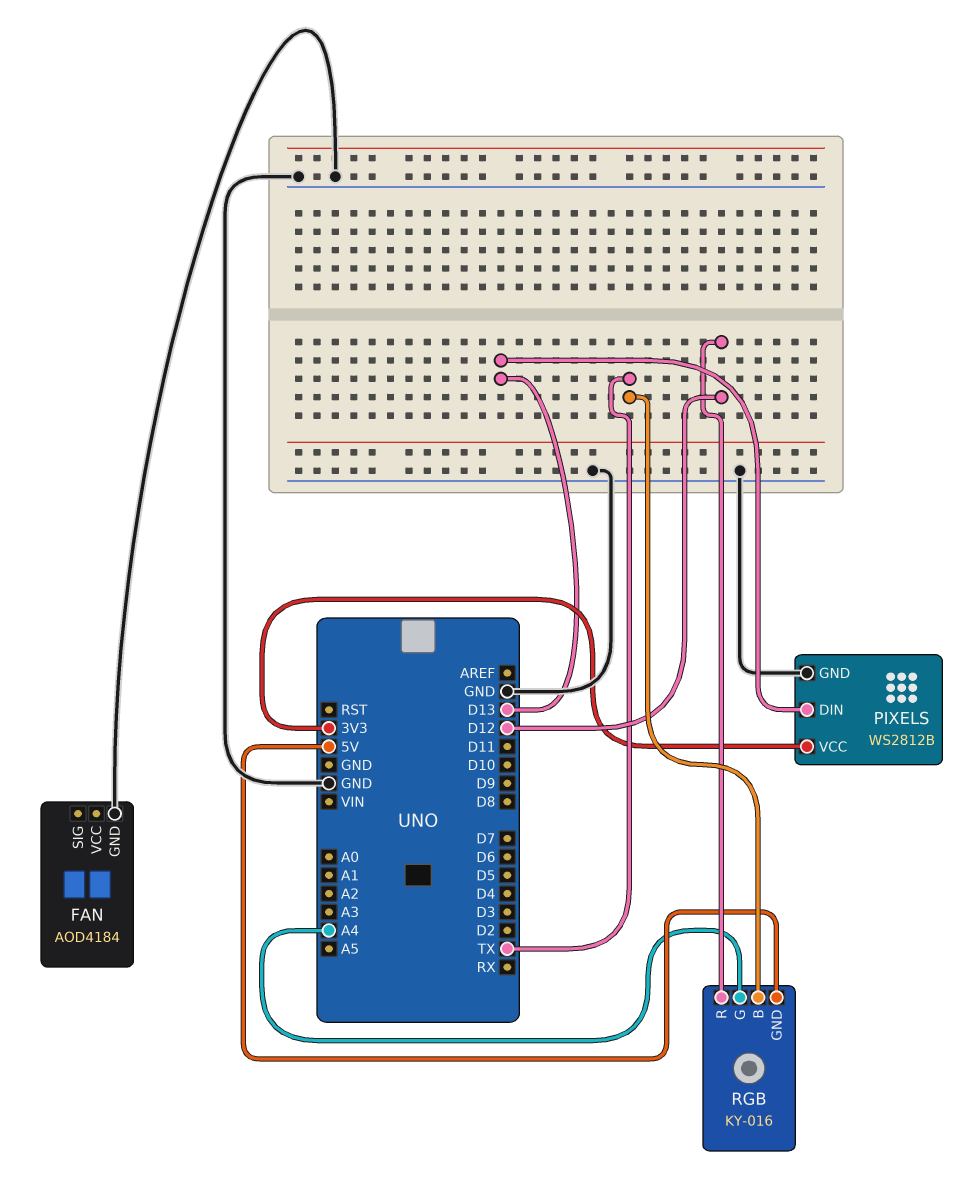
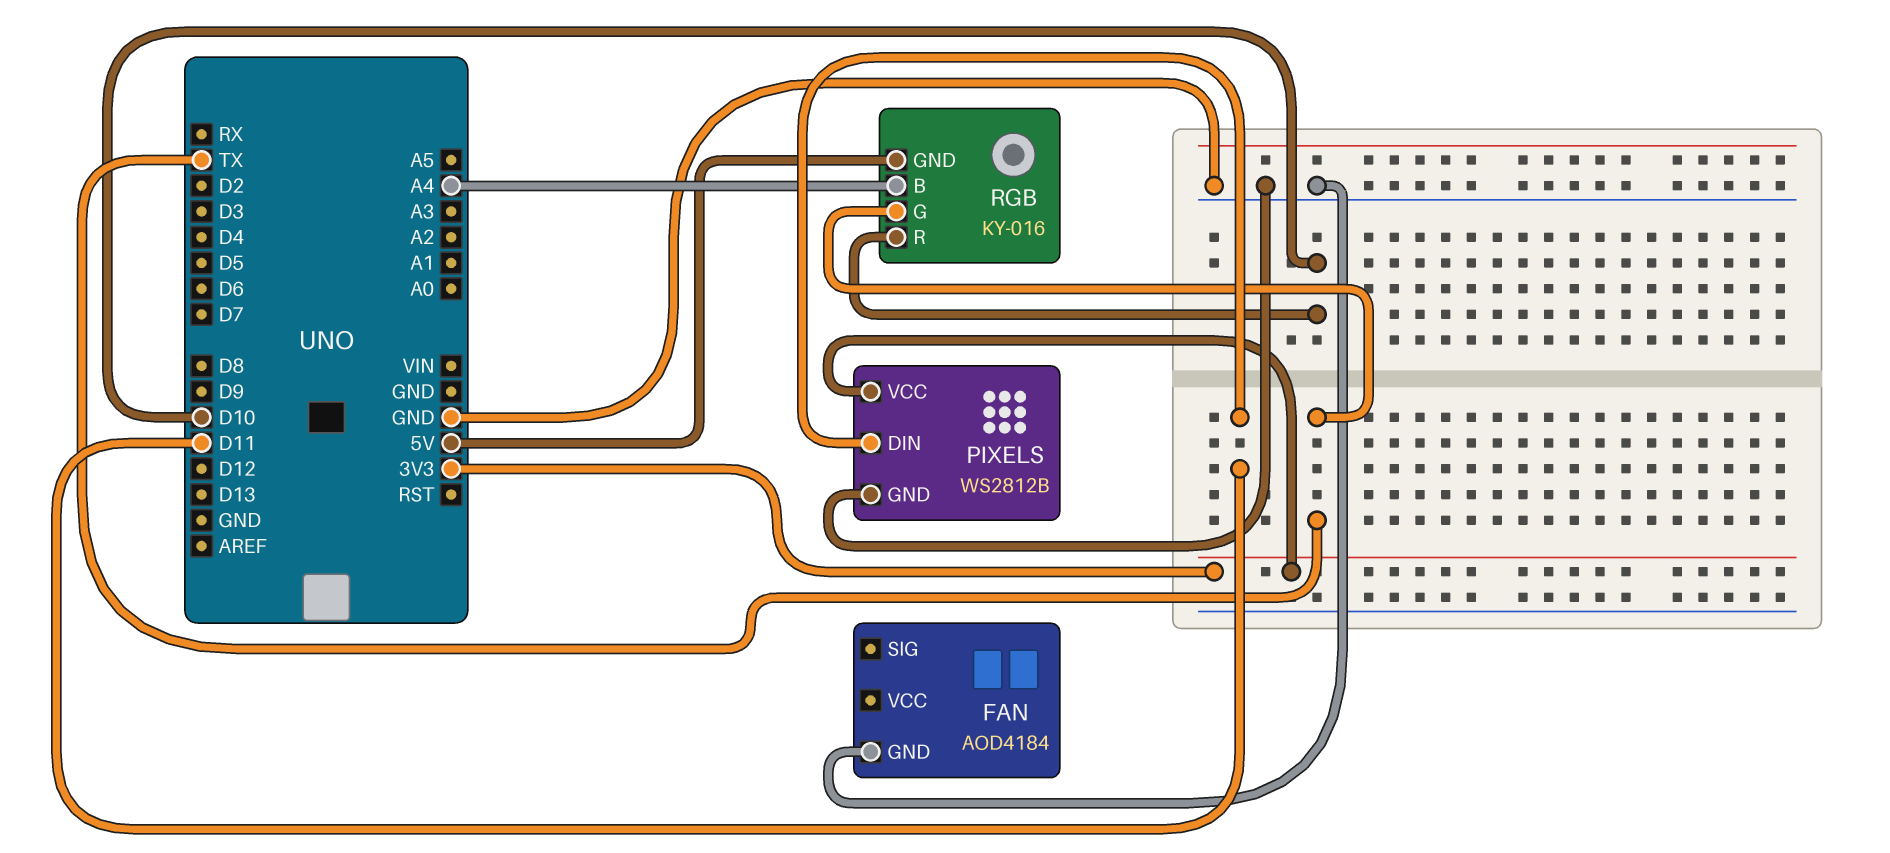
PIXELS pin DIN: D13 -> D11
RGB pin B: TX -> A4
RGB pin G: A4 -> TX
RGB pin R: D12 -> D10

